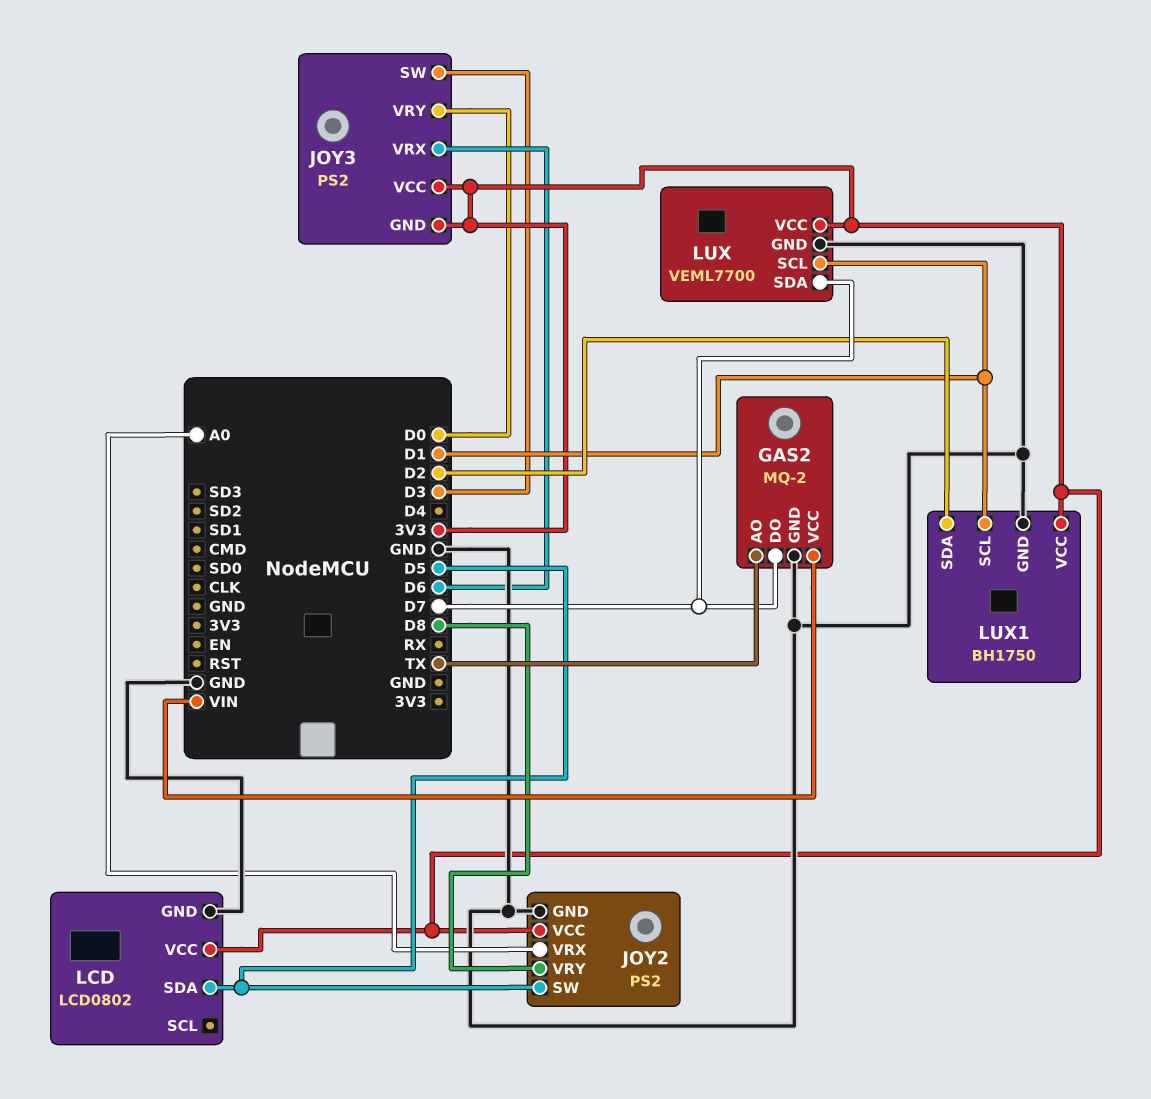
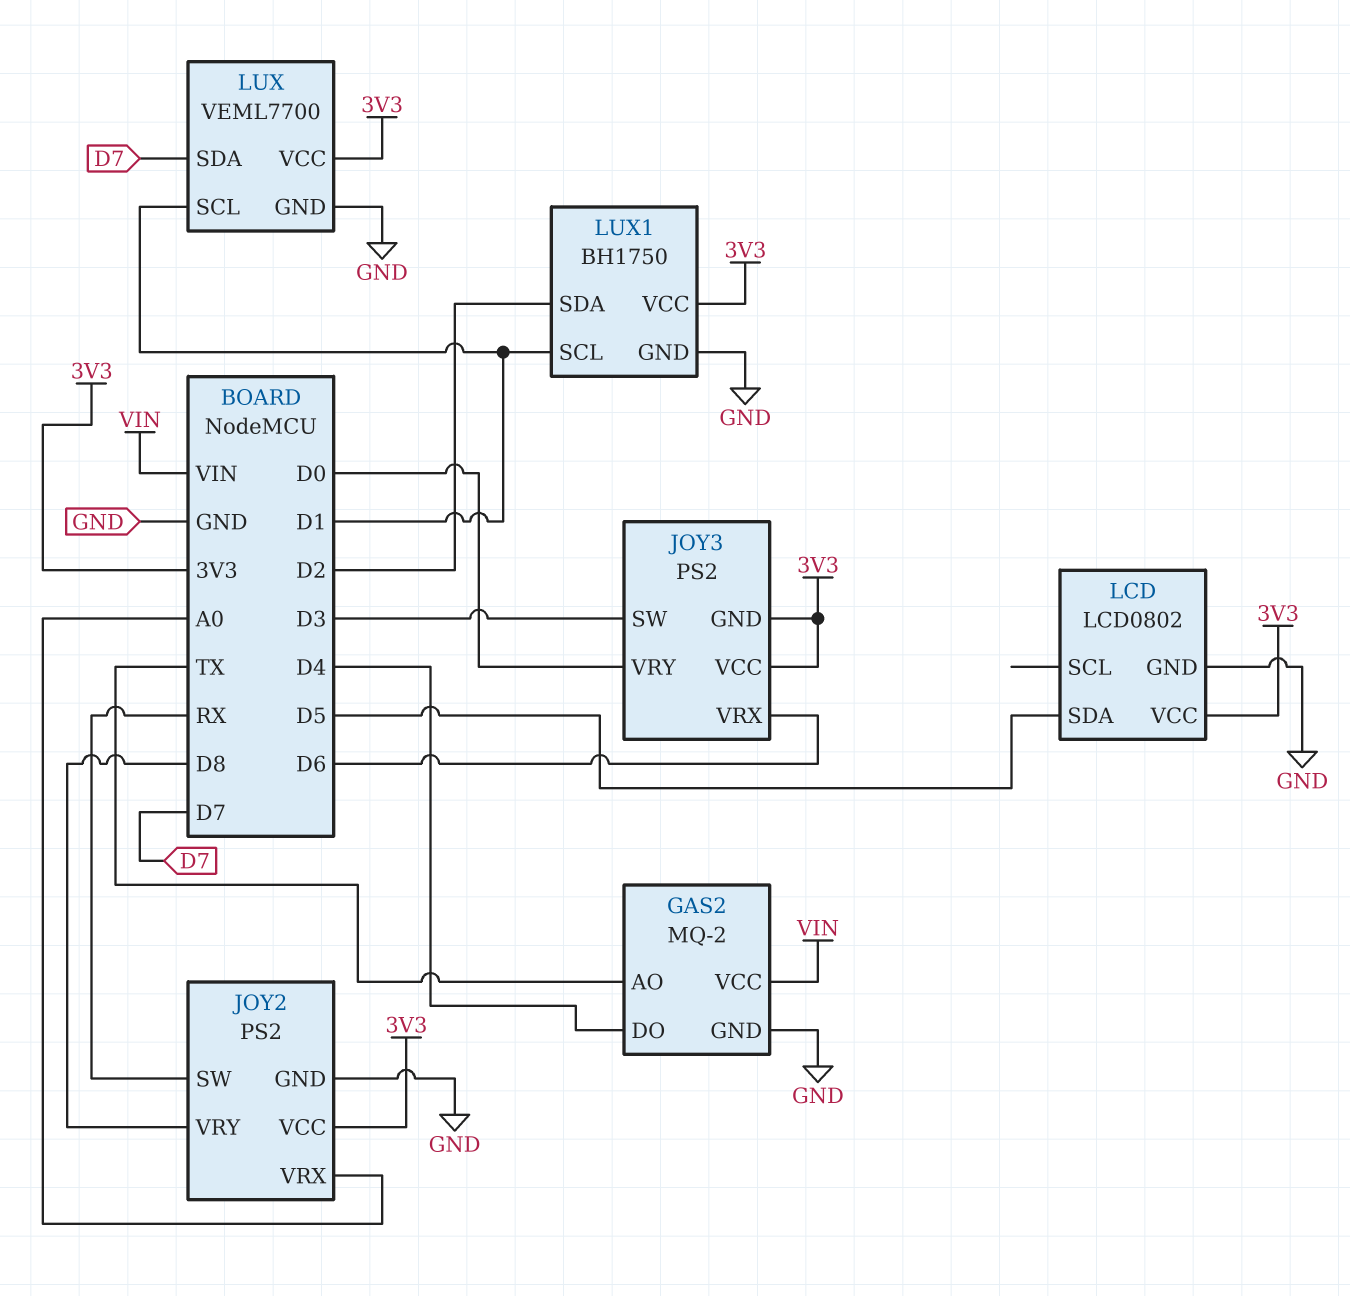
GAS2 pin DO: D7 -> D4
JOY2 pin SW: D5 -> RX

